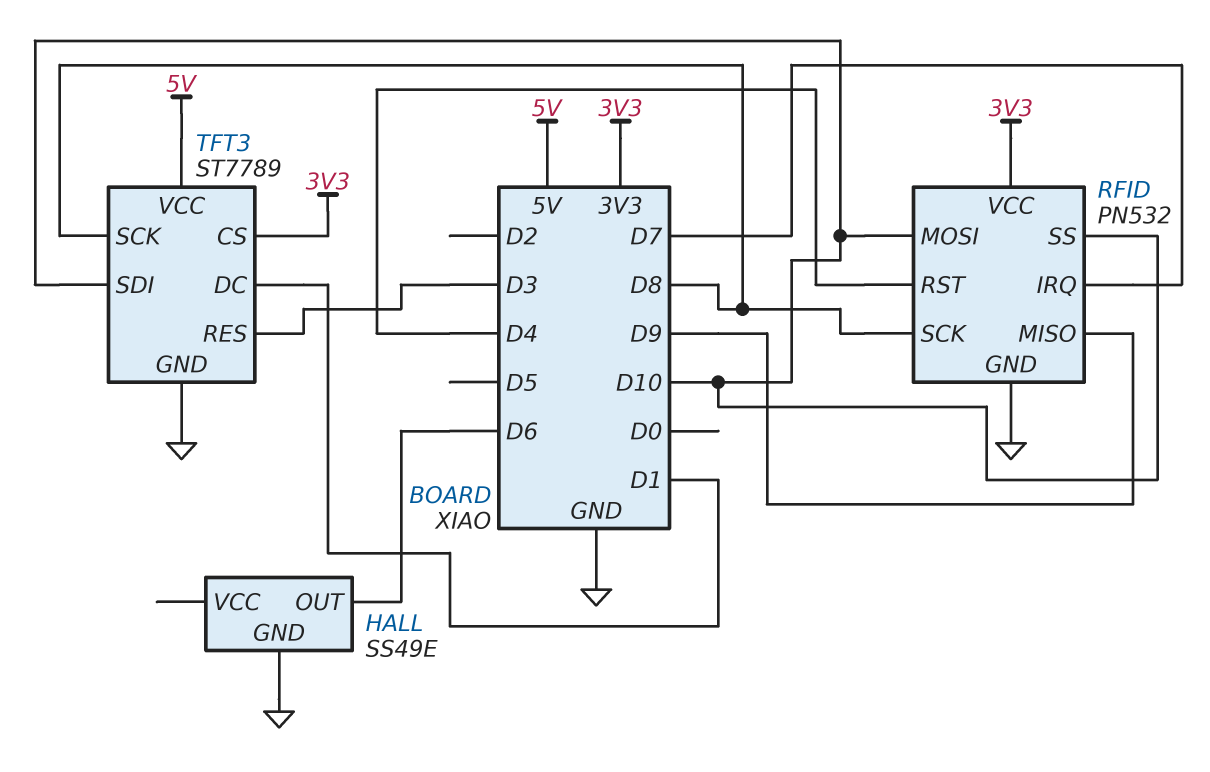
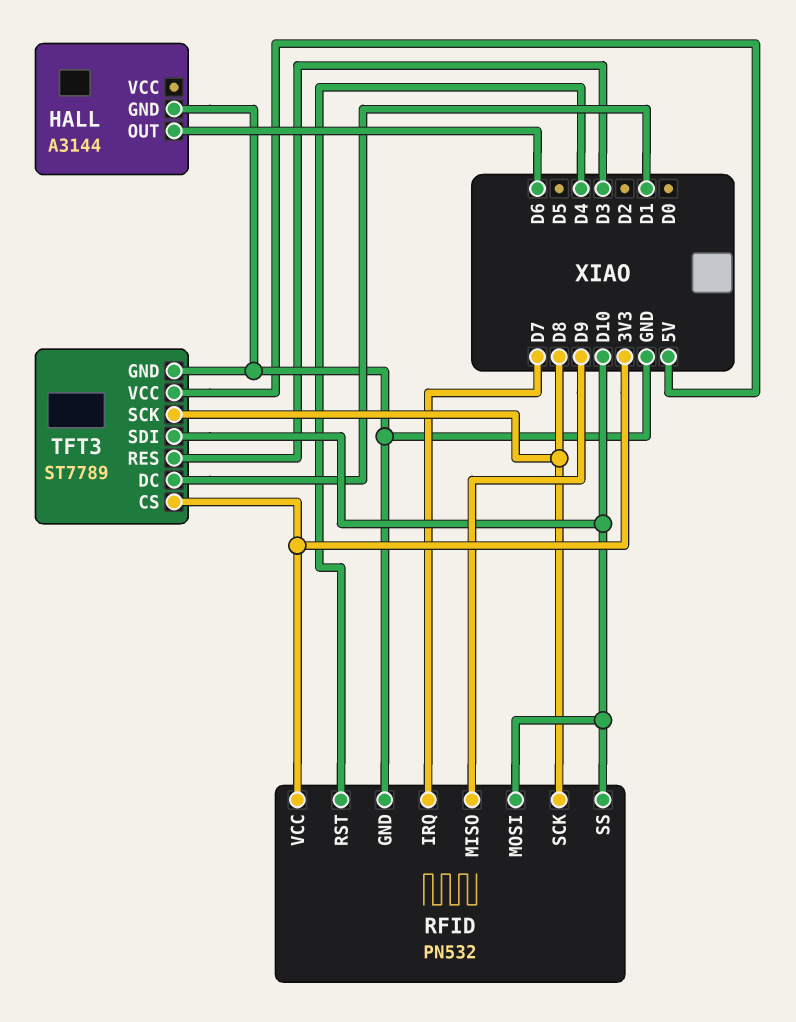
HALL: SS49E -> A3144

